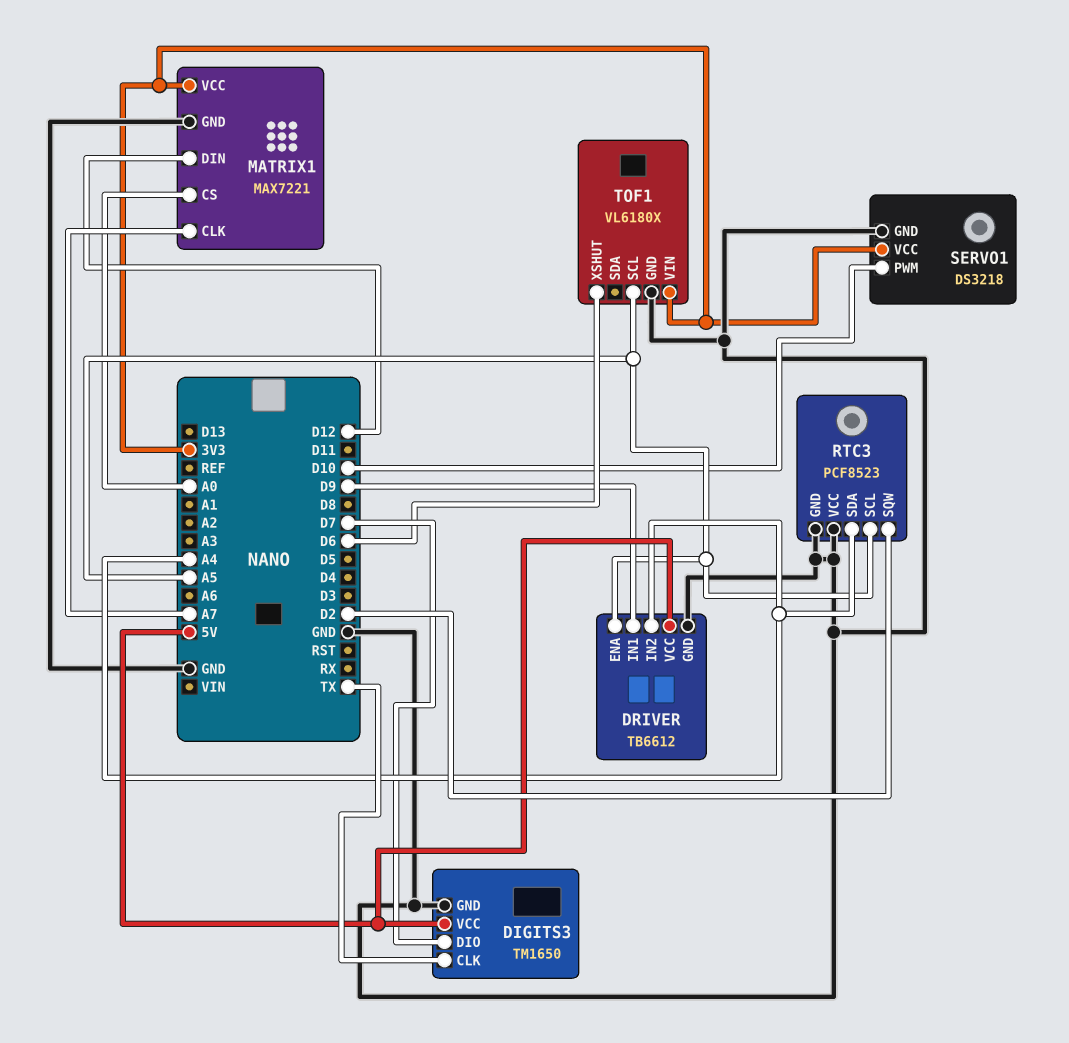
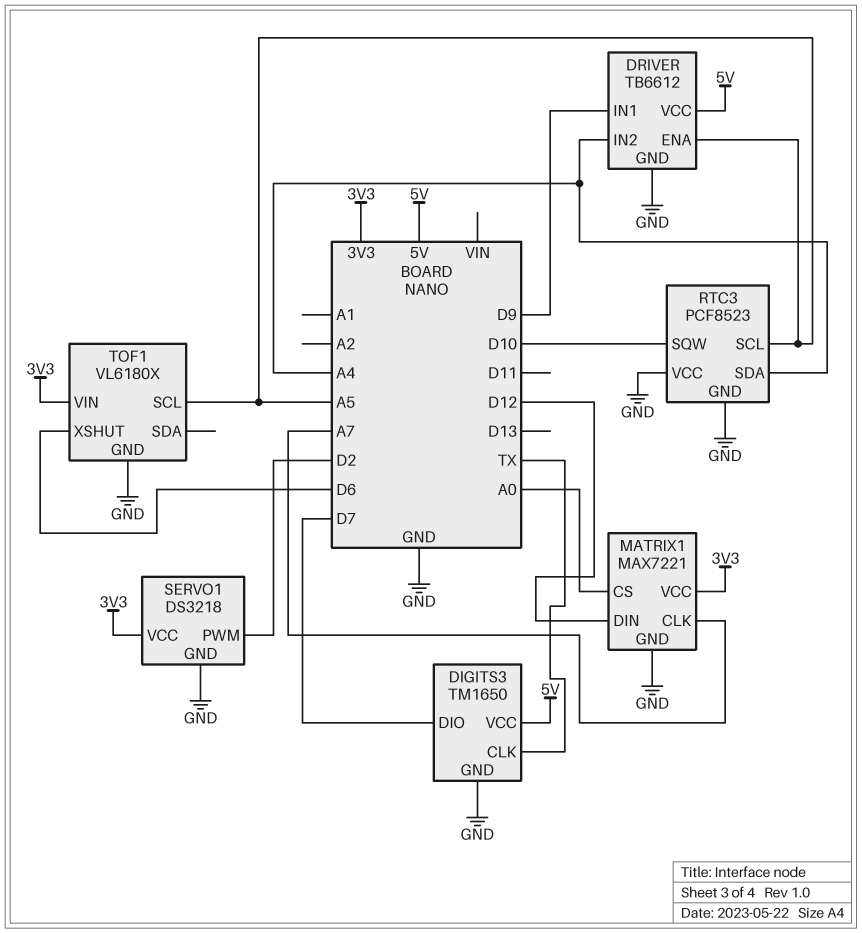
RTC3 pin SQW: D2 -> D10
SERVO1 pin PWM: D10 -> D2

